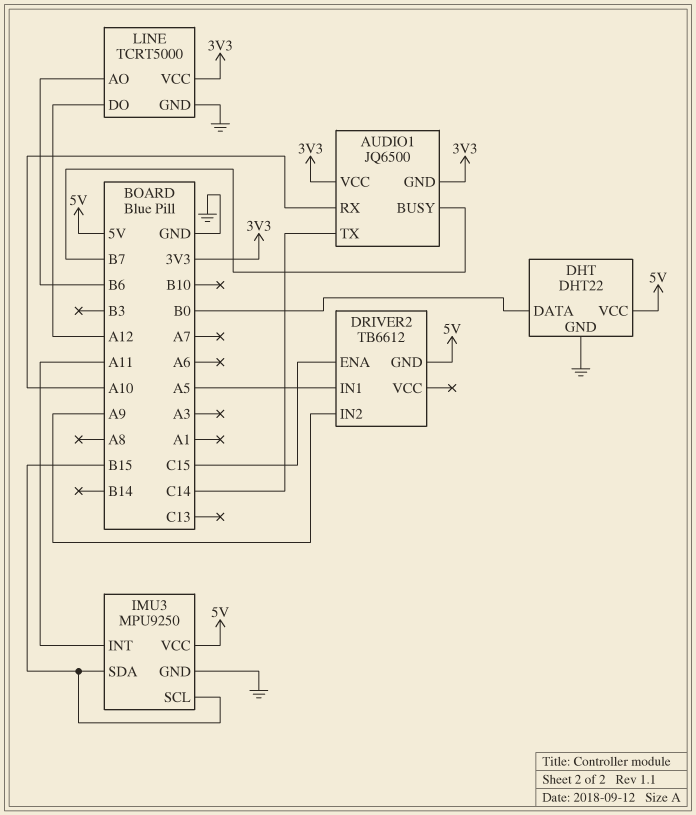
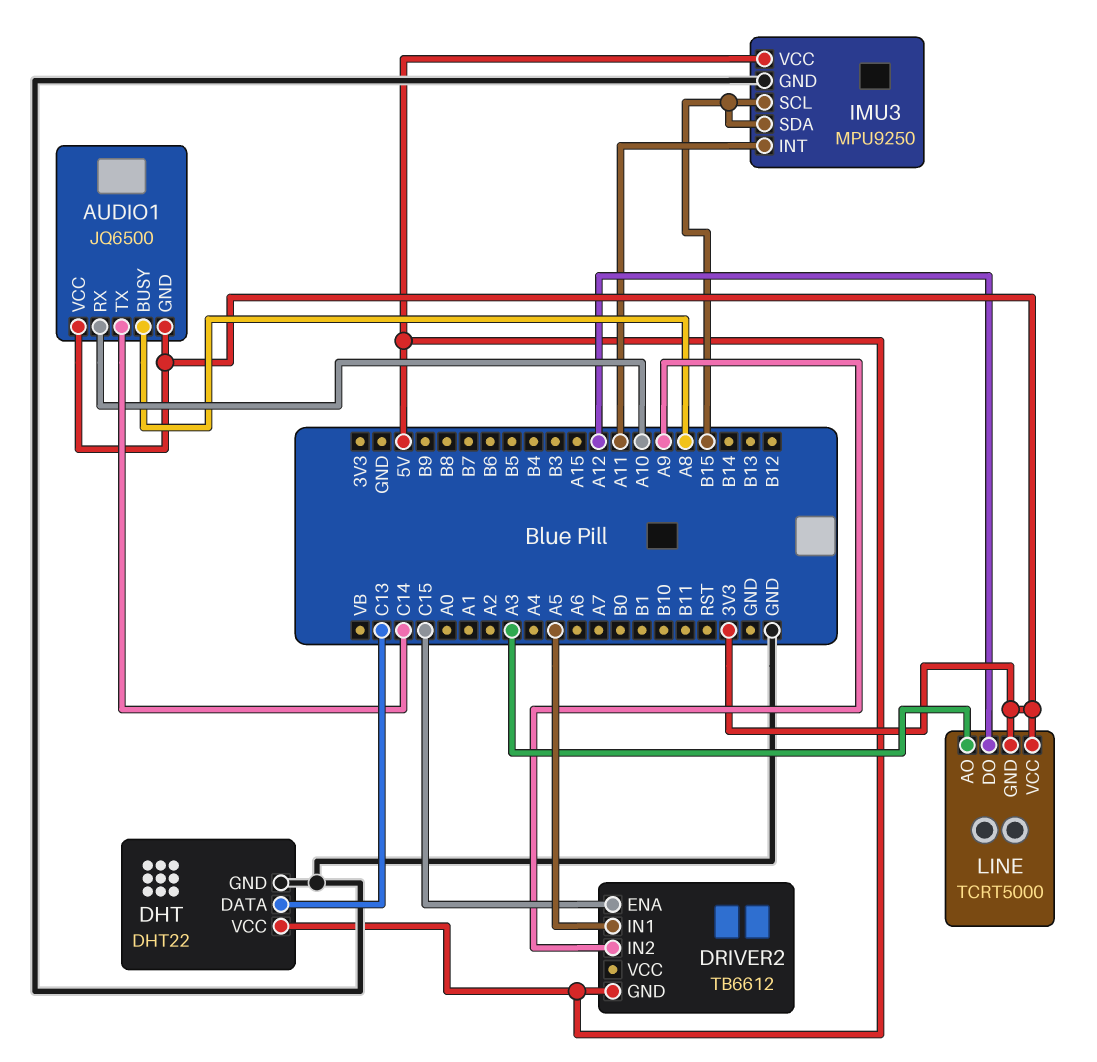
AUDIO1 pin BUSY: B7 -> A8
DHT pin DATA: B0 -> C13
LINE pin AO: B6 -> A3
LINE pin GND: GND -> 3V3

